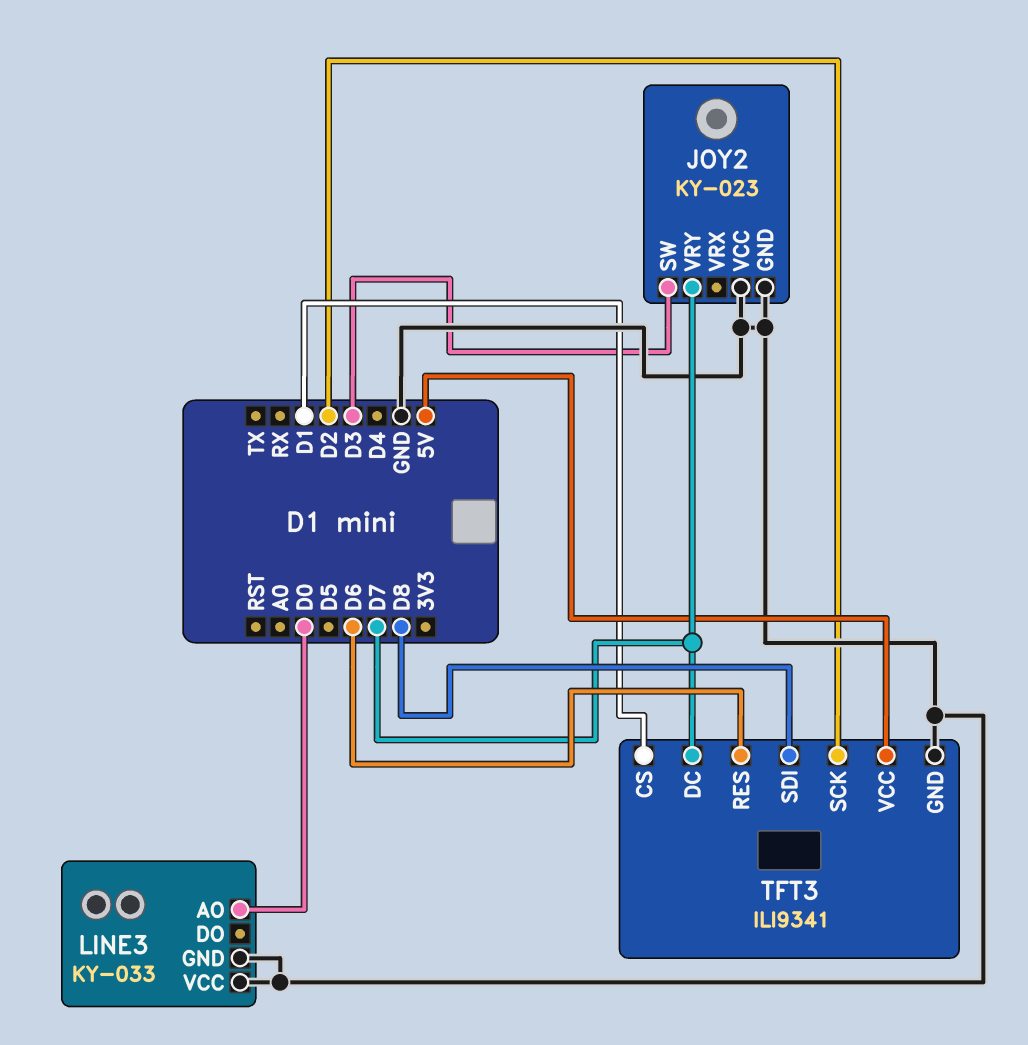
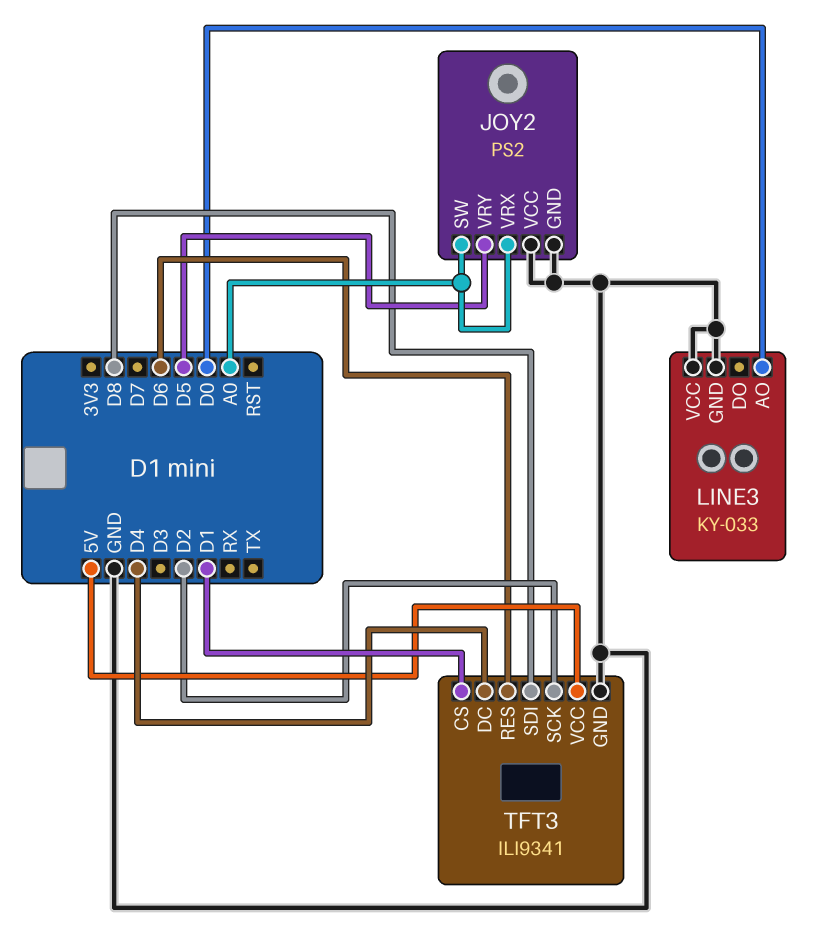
JOY2: KY-023 -> PS2
JOY2 pin SW: D3 -> A0
JOY2 pin VRX: none -> A0
JOY2 pin VRY: D7 -> D5
TFT3 pin DC: D7 -> D4

